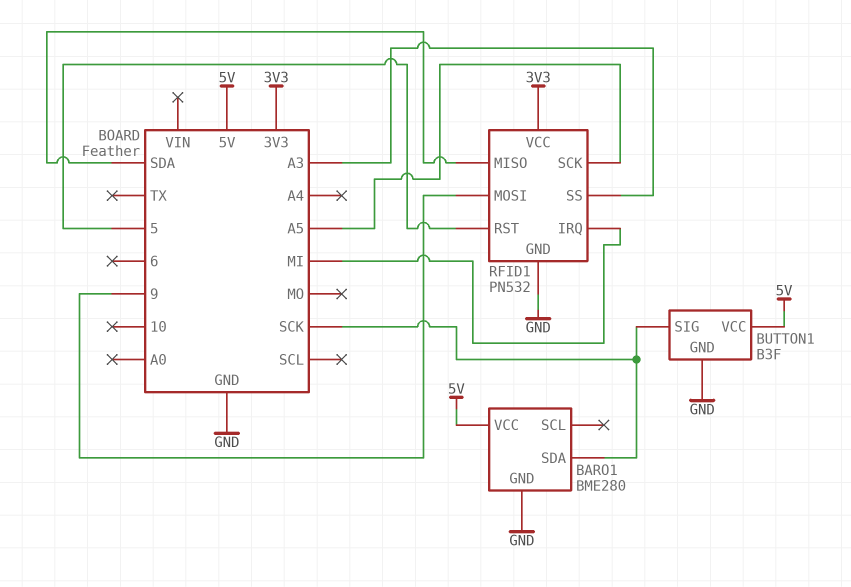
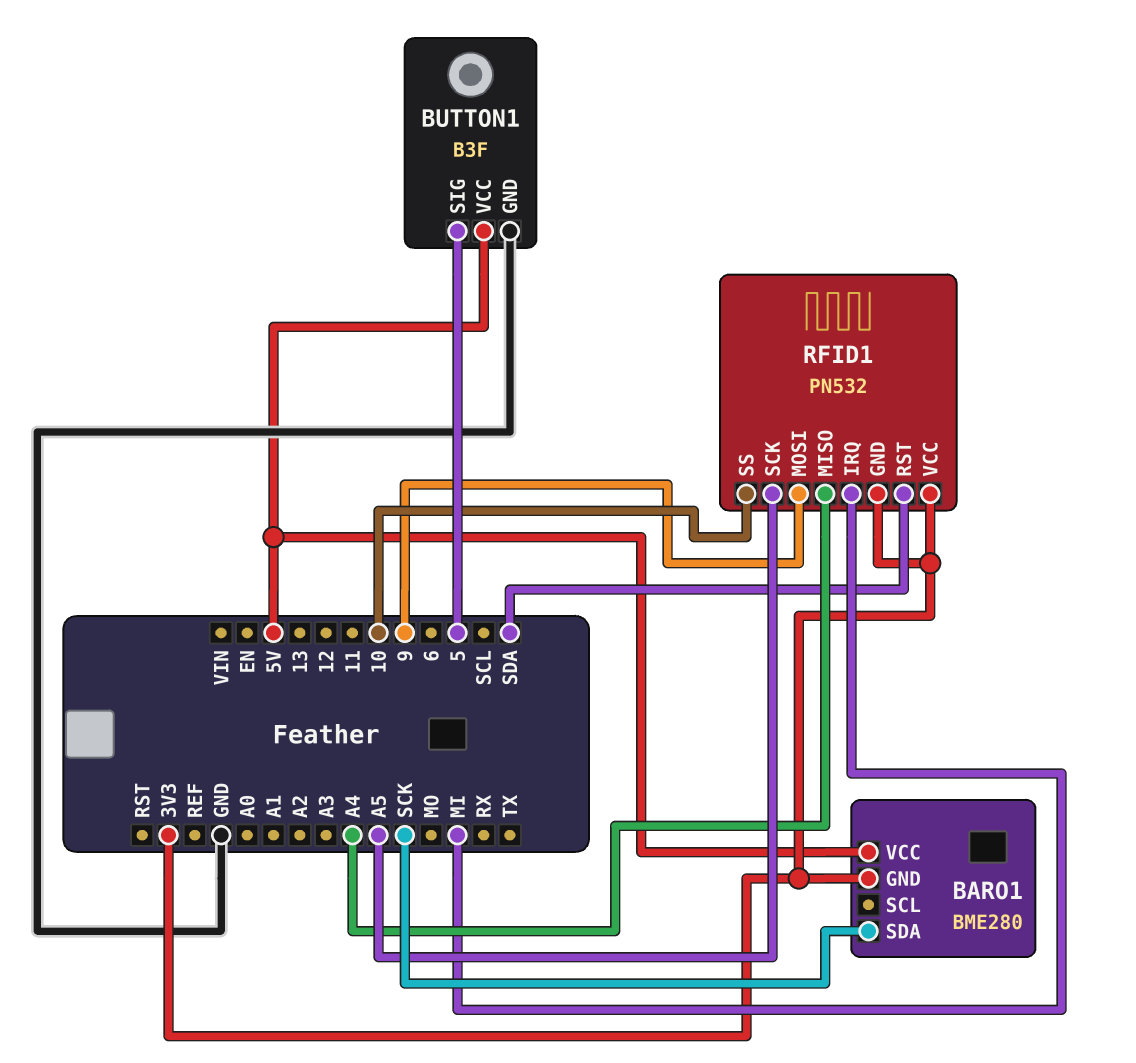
BARO1 pin GND: GND -> 3V3
BUTTON1 pin SIG: SCK -> 5
RFID1 pin GND: GND -> 3V3
RFID1 pin MISO: SDA -> A4
RFID1 pin RST: 5 -> SDA
RFID1 pin SS: A3 -> 10

